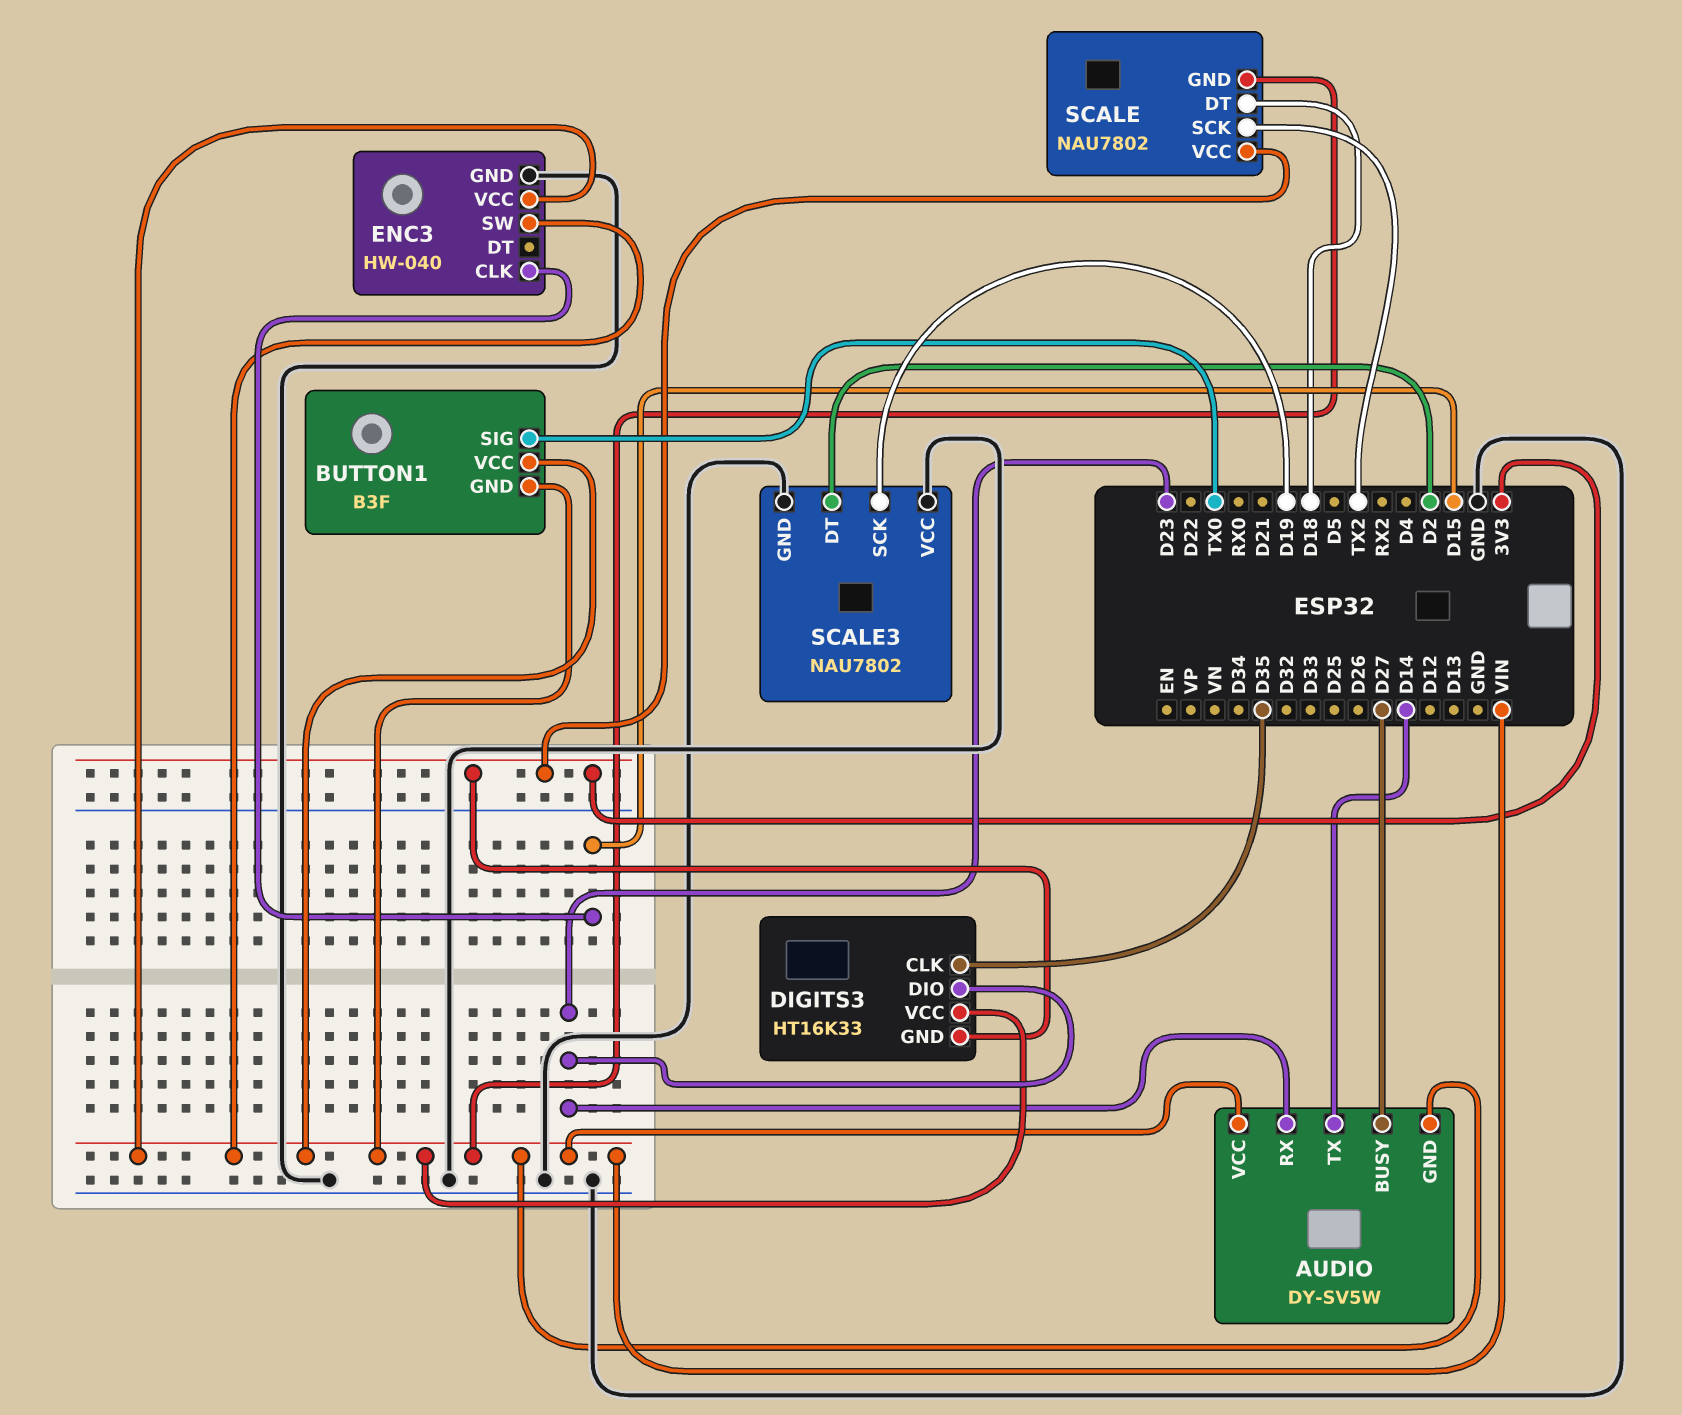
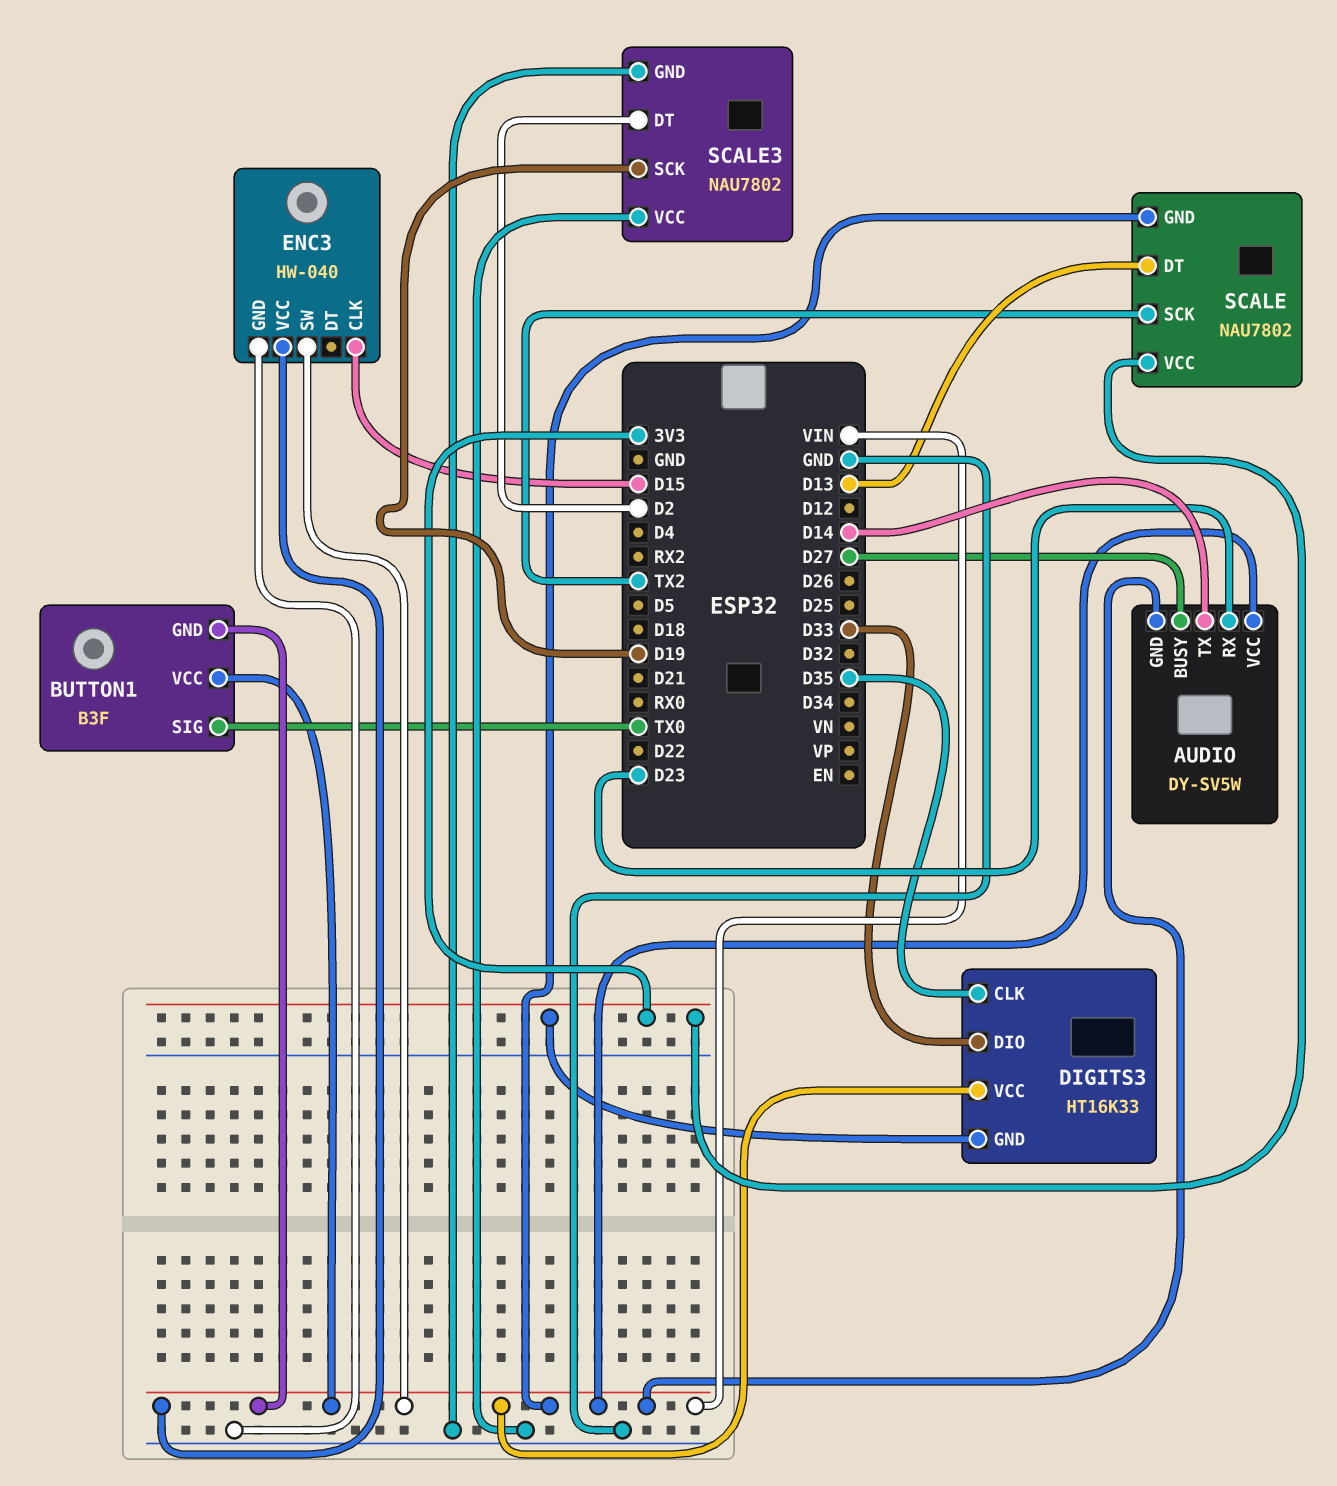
DIGITS3 pin DIO: D23 -> D33
SCALE pin DT: D18 -> D13

